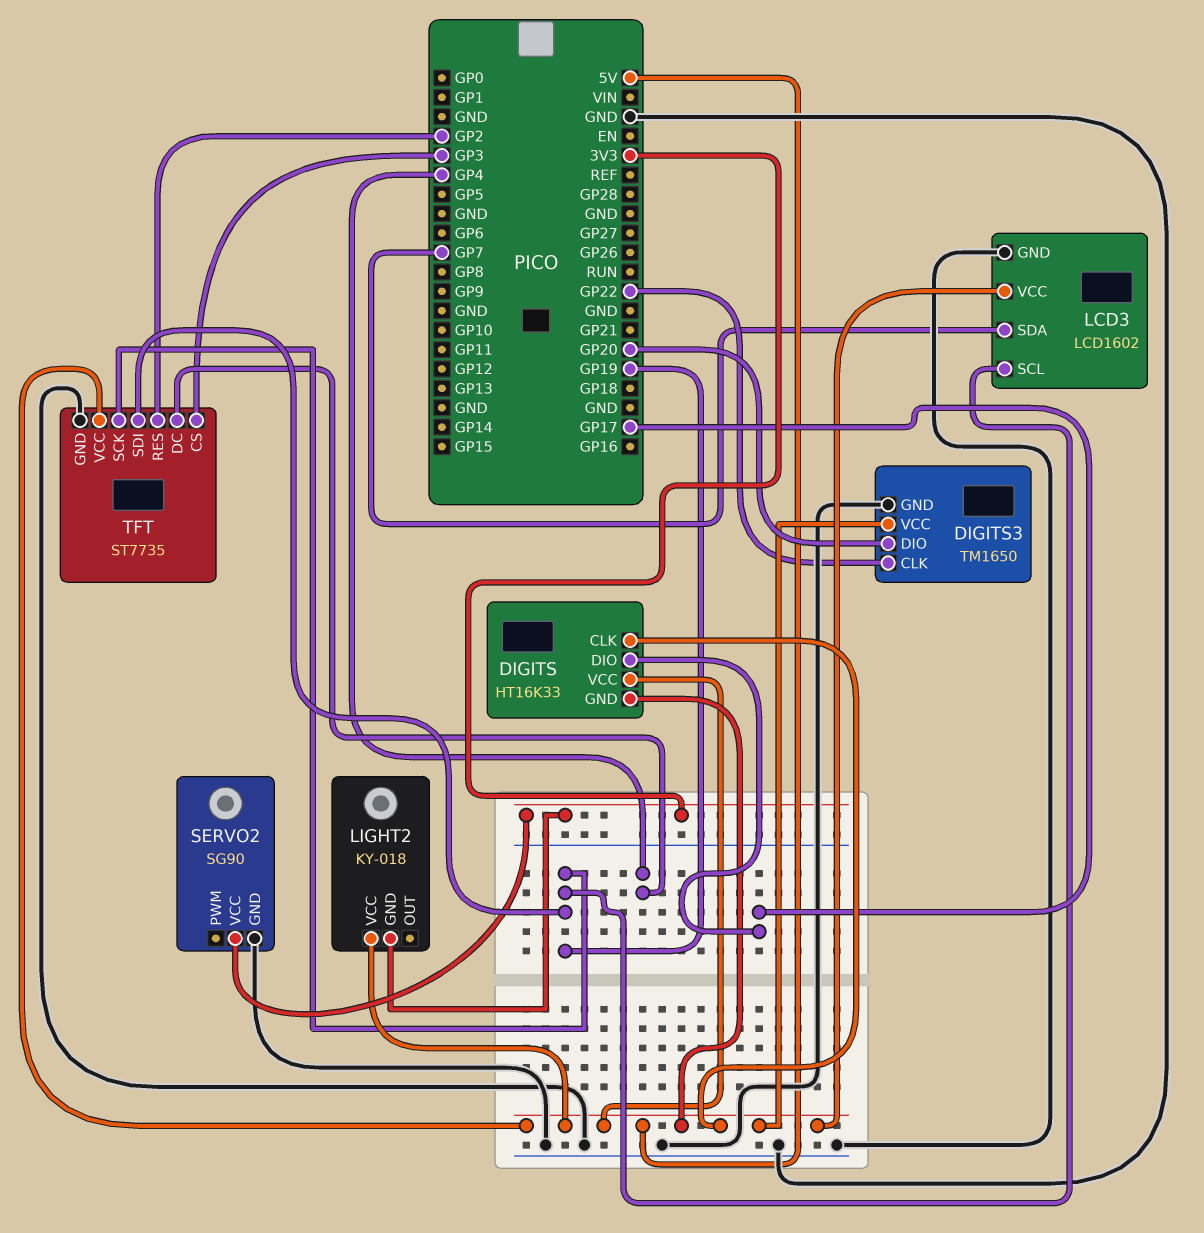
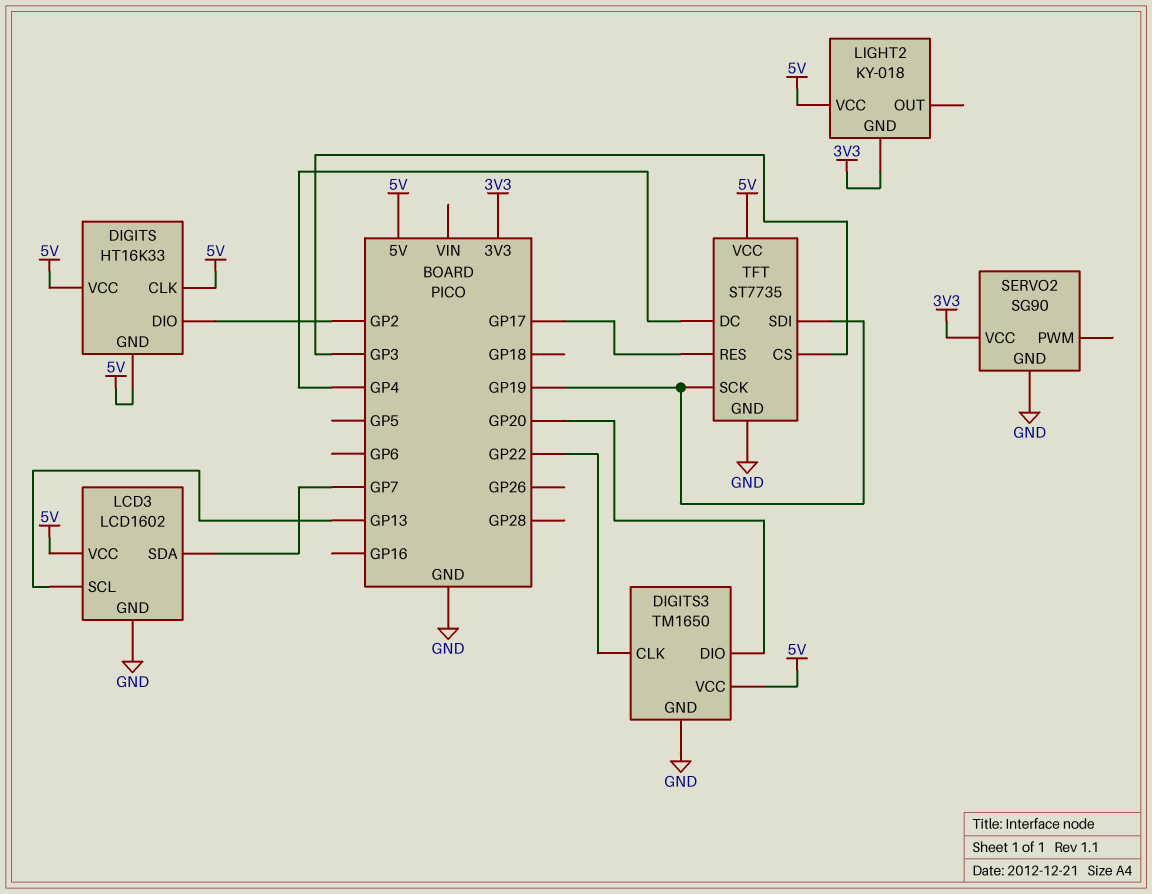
DIGITS pin DIO: GP17 -> GP2
LCD3 pin SCL: GP19 -> GP13
TFT pin RES: GP2 -> GP17

